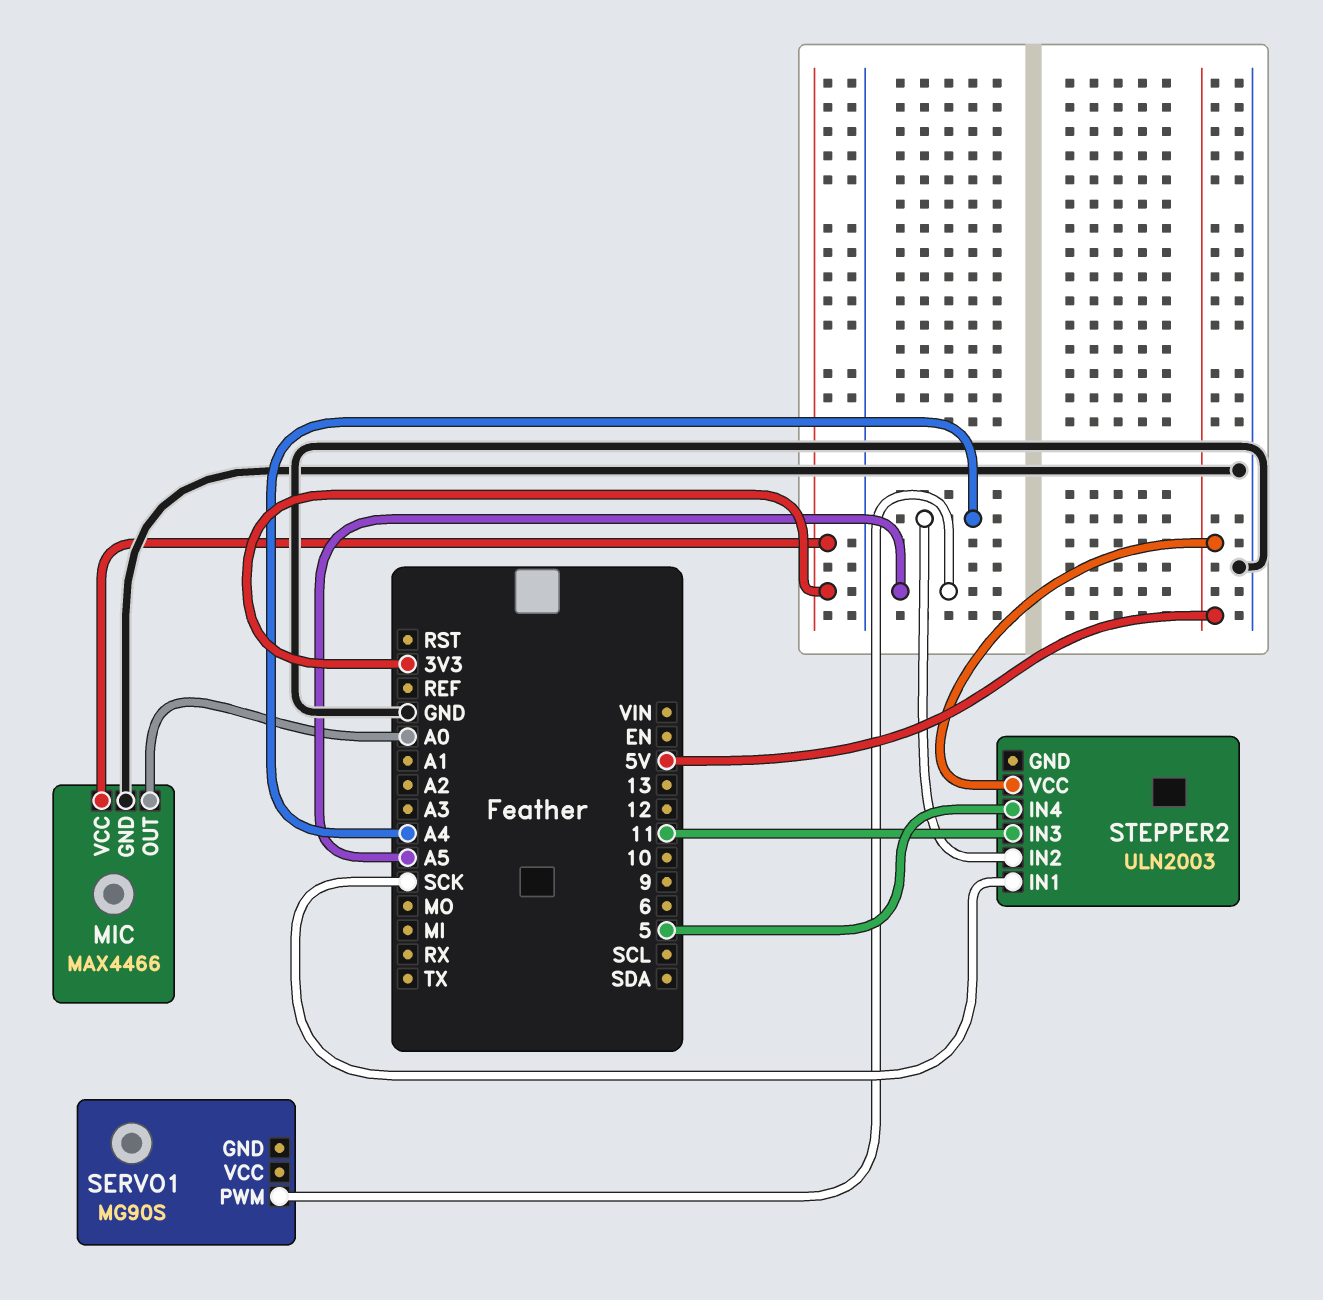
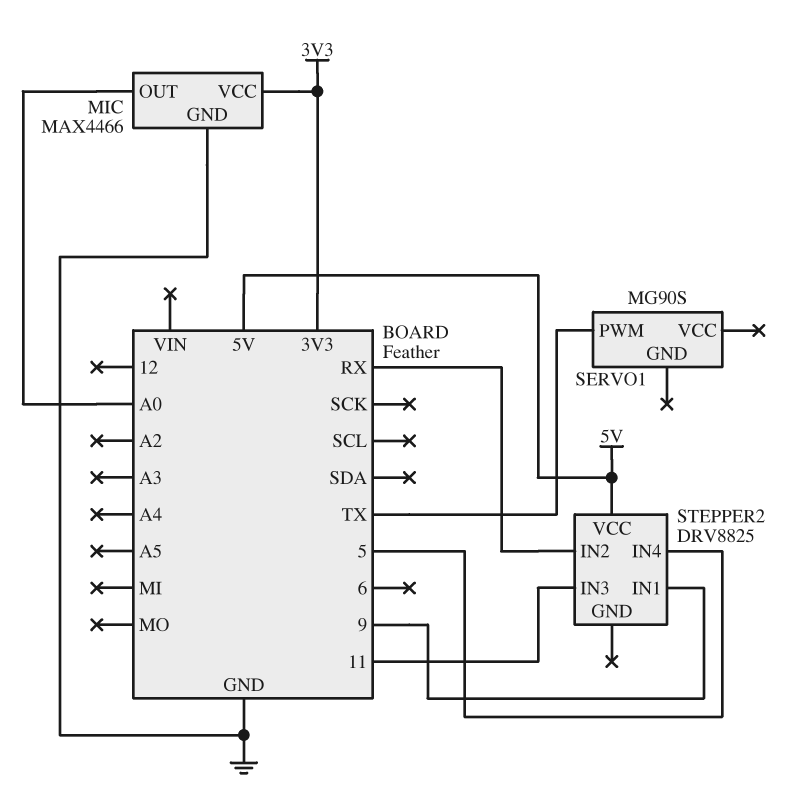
SERVO1 pin PWM: A5 -> TX
STEPPER2: ULN2003 -> DRV8825
STEPPER2 pin IN1: SCK -> 9
STEPPER2 pin IN2: A4 -> RX

